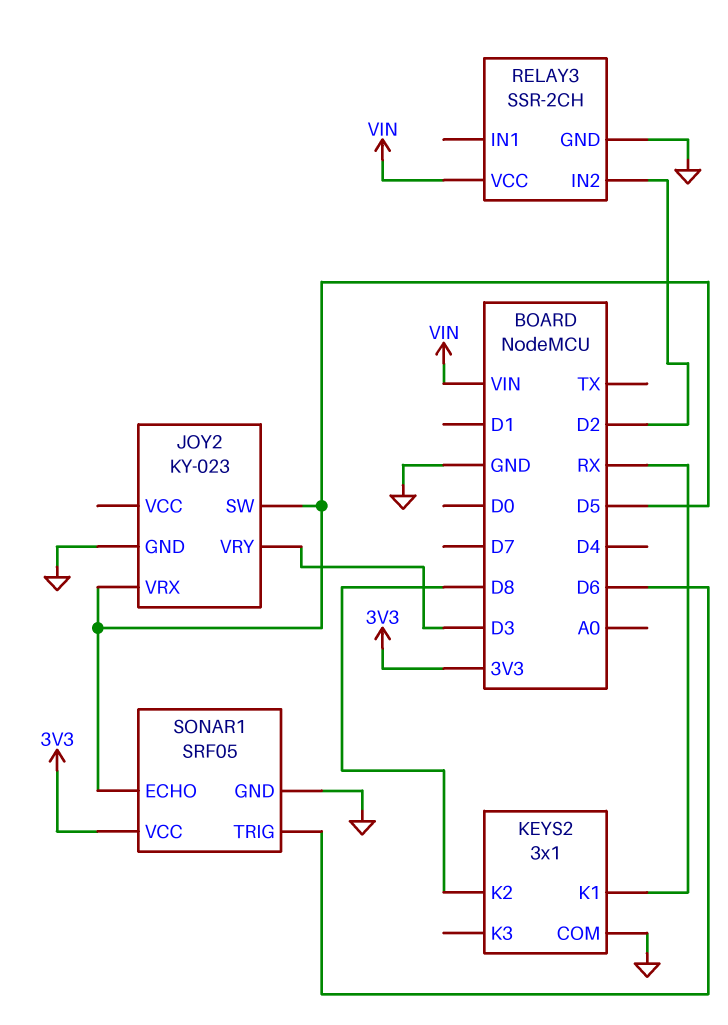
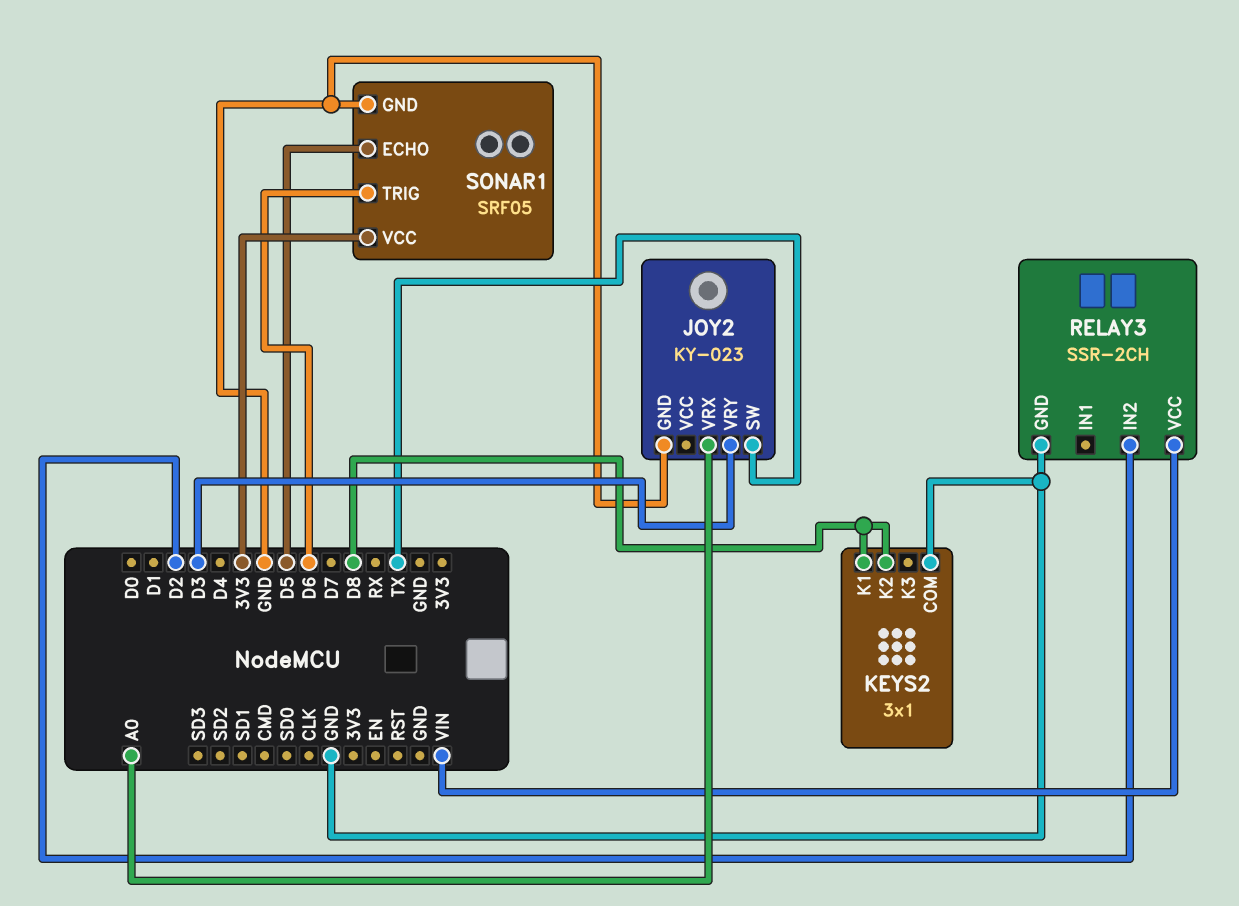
JOY2 pin SW: D5 -> TX
JOY2 pin VRX: D5 -> A0
KEYS2 pin K1: RX -> D8

